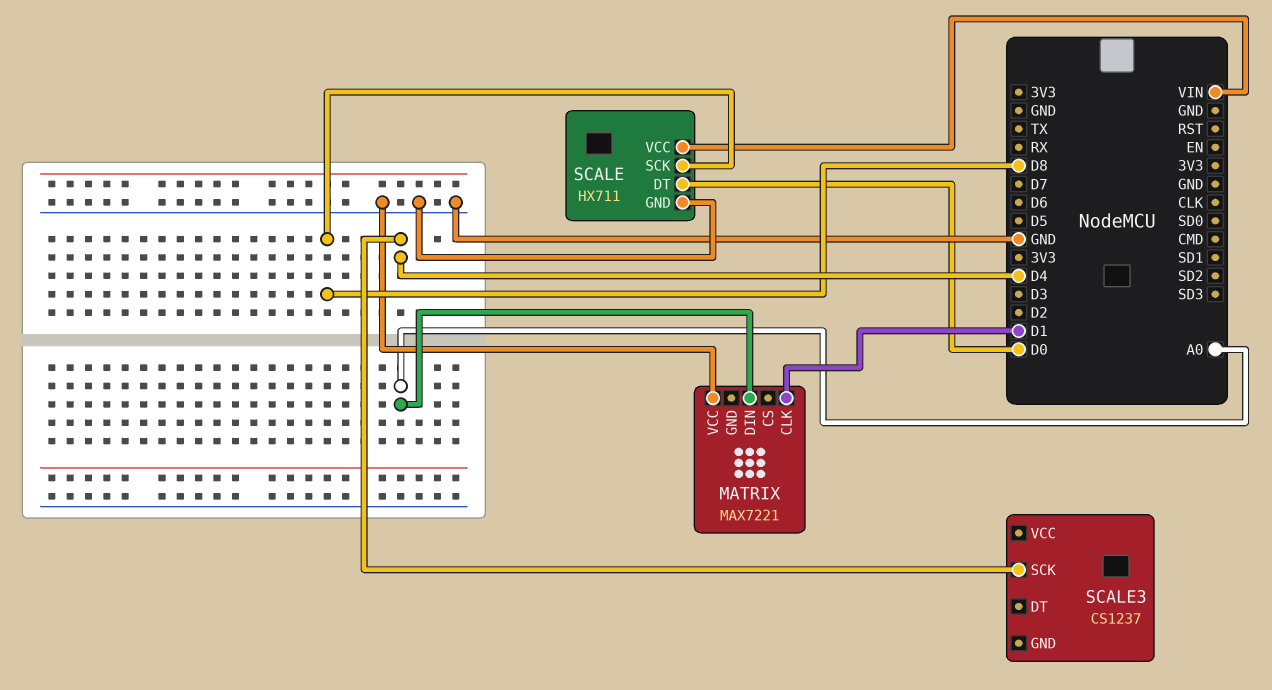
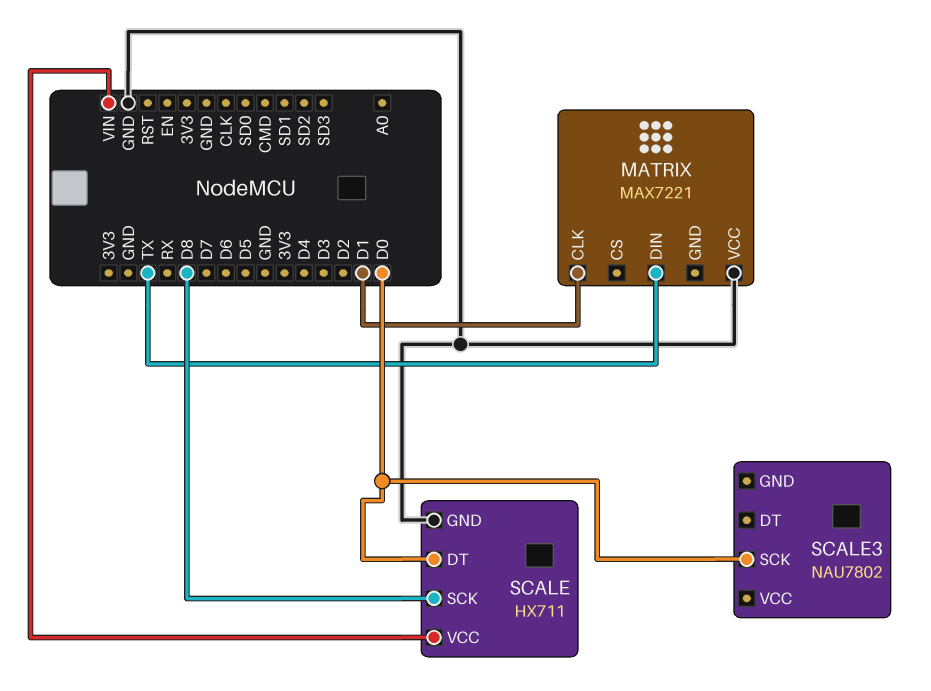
MATRIX pin DIN: A0 -> TX
SCALE3: CS1237 -> NAU7802
SCALE3 pin SCK: D4 -> D0

